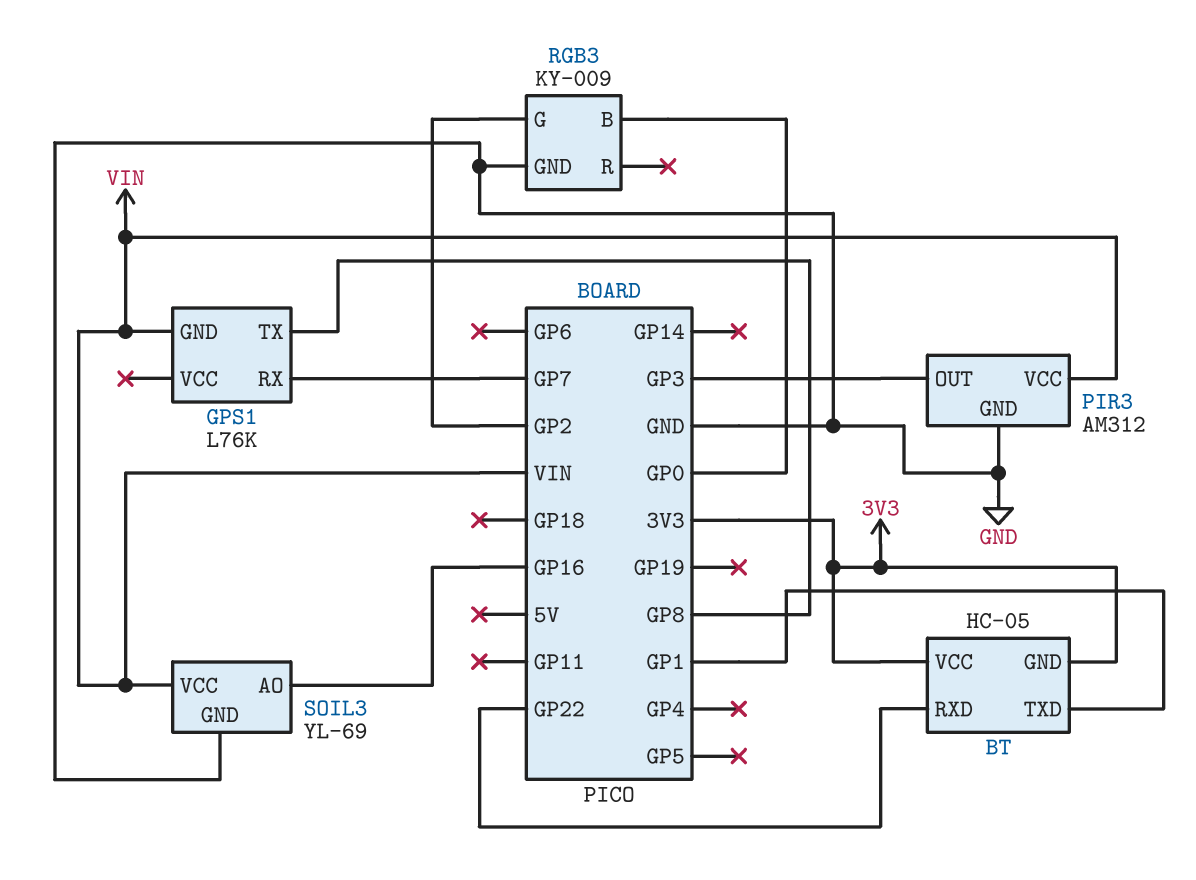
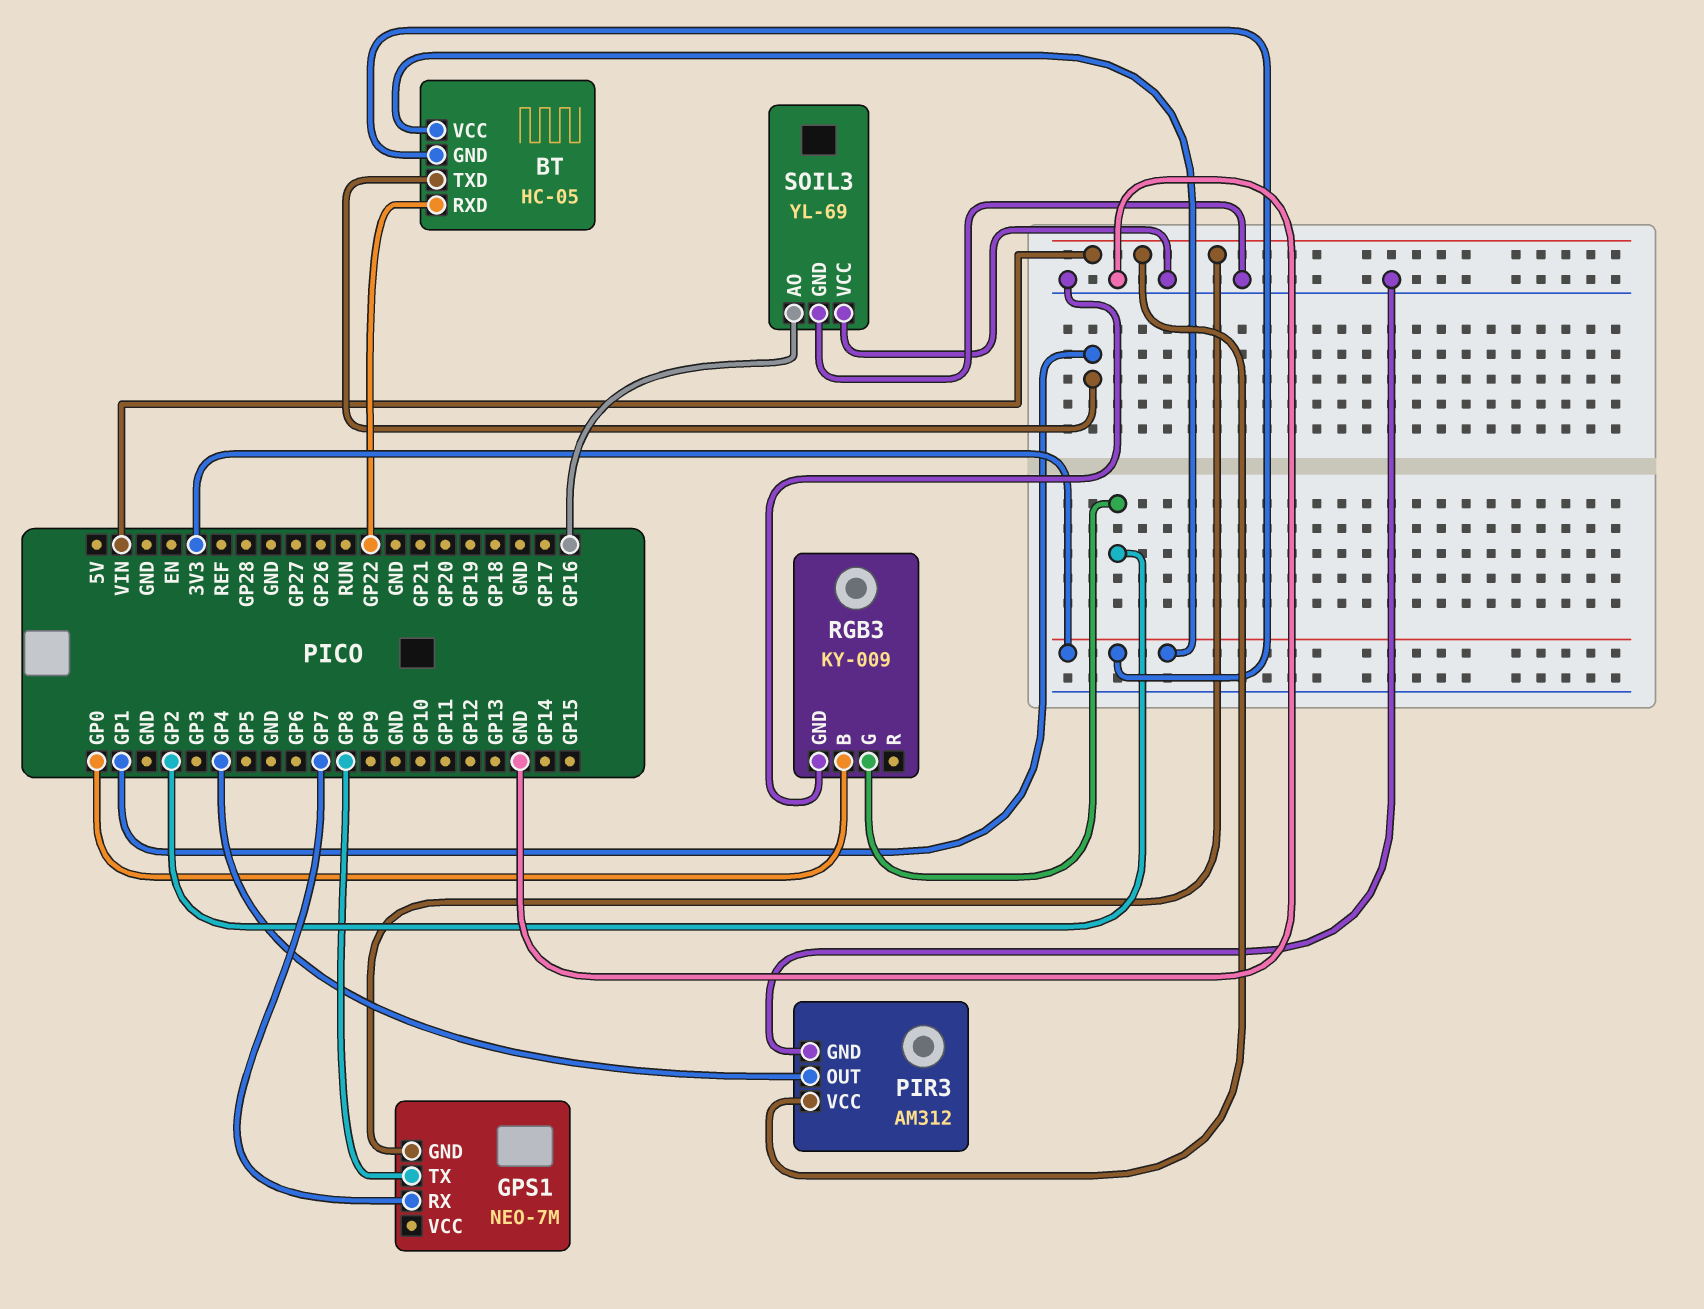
GPS1: L76K -> NEO-7M
PIR3 pin OUT: GP3 -> GP4
SOIL3 pin VCC: VIN -> GND

